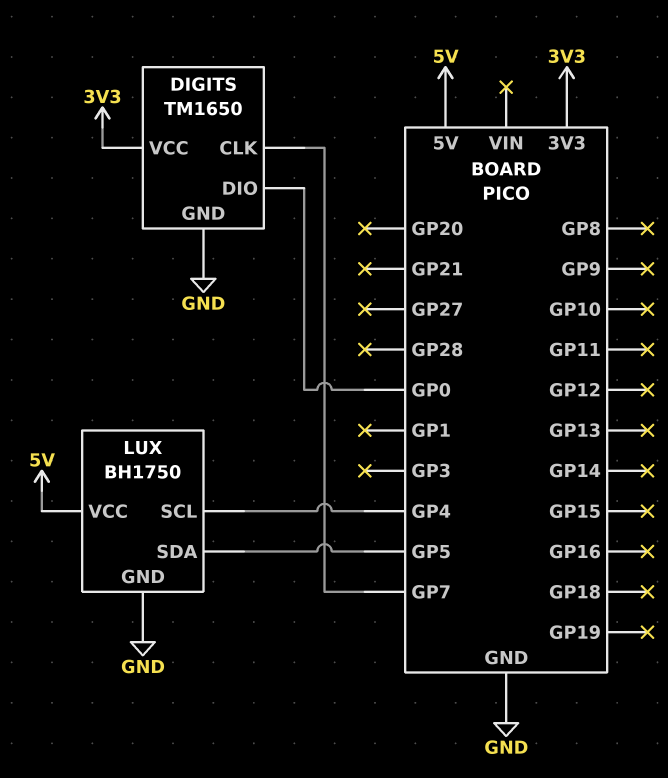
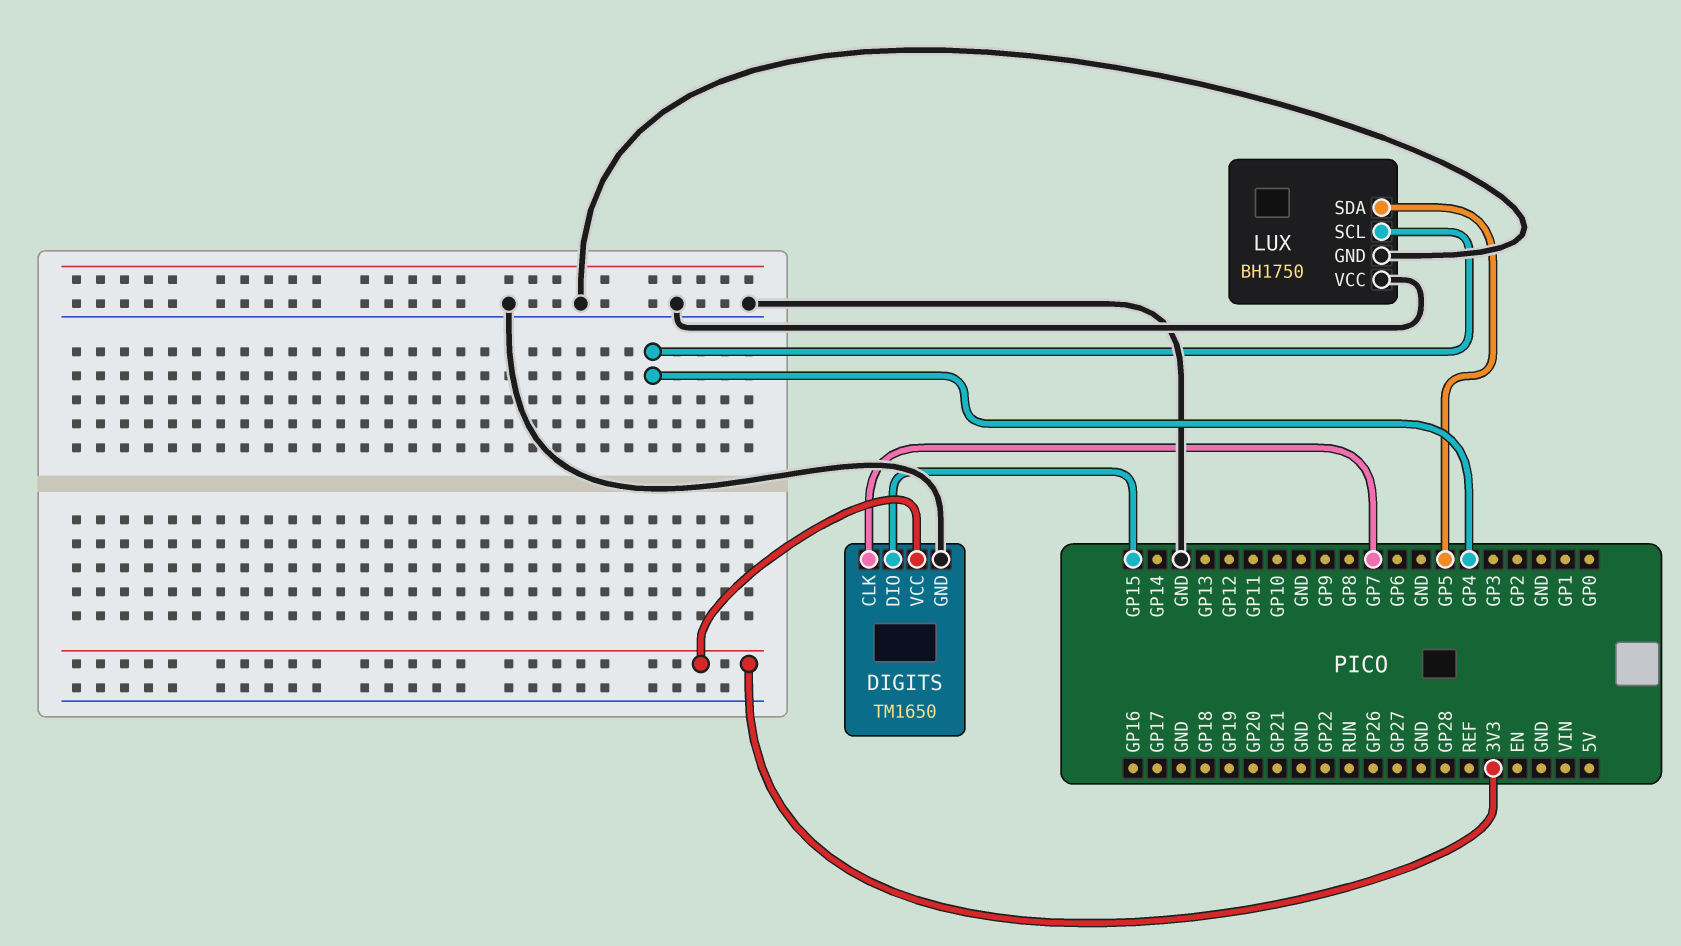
DIGITS pin DIO: GP0 -> GP15
LUX pin VCC: 5V -> GND

